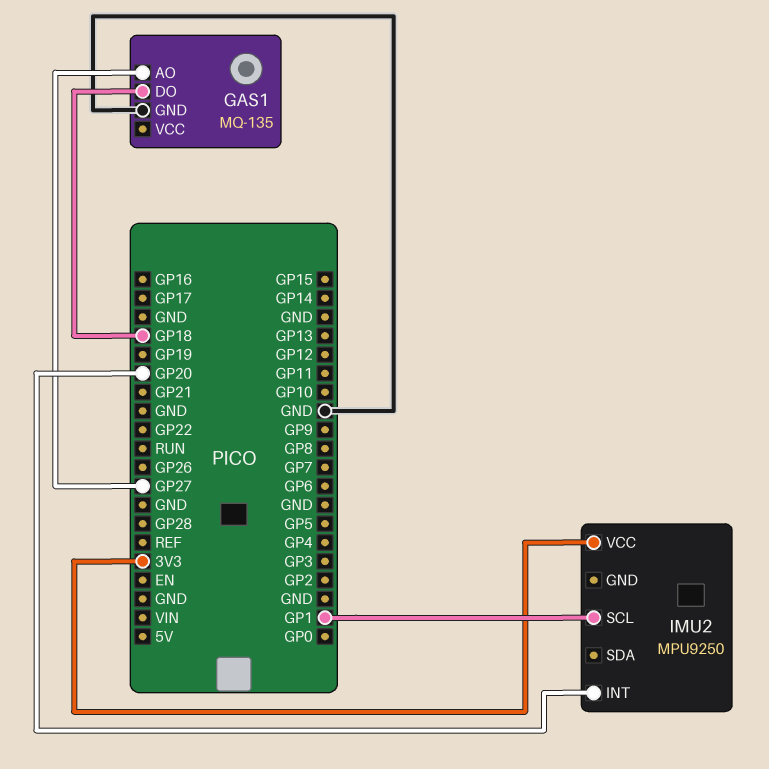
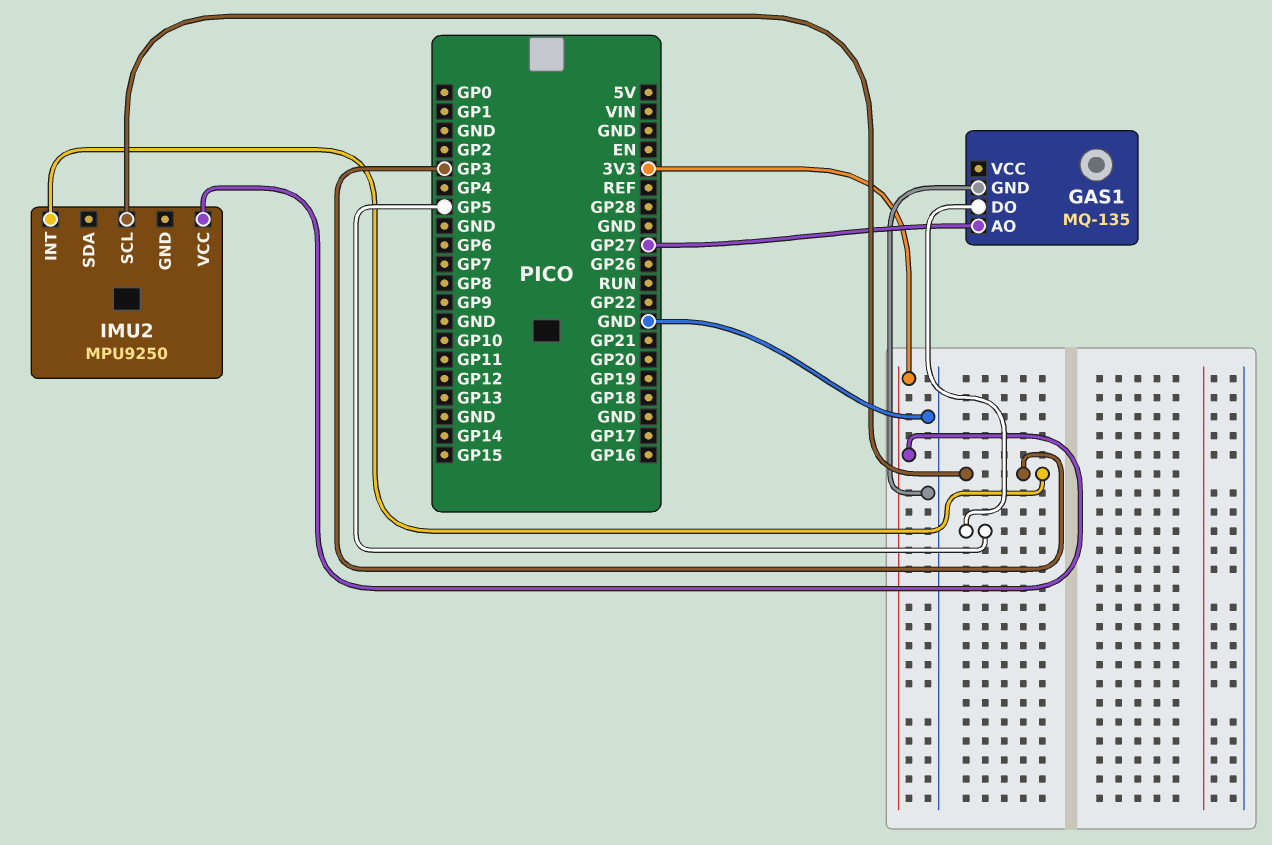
GAS1 pin DO: GP18 -> GP5
IMU2 pin INT: GP20 -> GP3
IMU2 pin SCL: GP1 -> GP3

